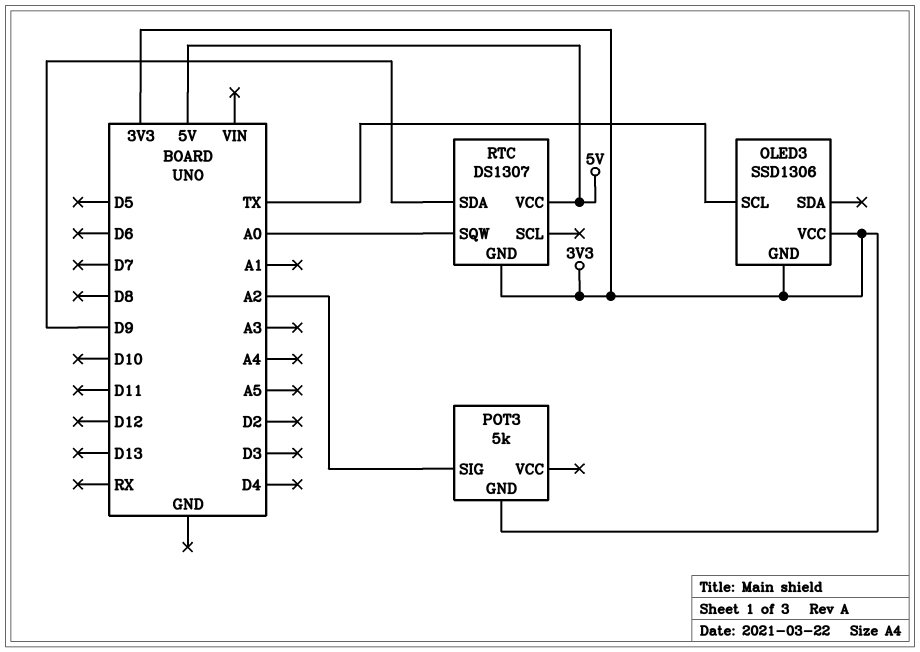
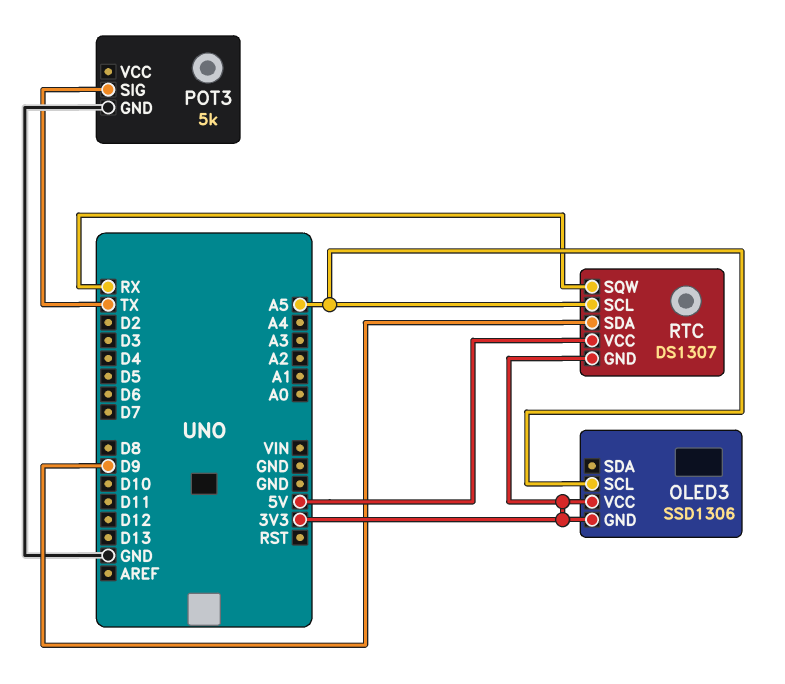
OLED3 pin SCL: TX -> A5
POT3 pin GND: 3V3 -> GND
POT3 pin SIG: A2 -> TX
RTC pin SCL: none -> A5
RTC pin SQW: A0 -> RX

